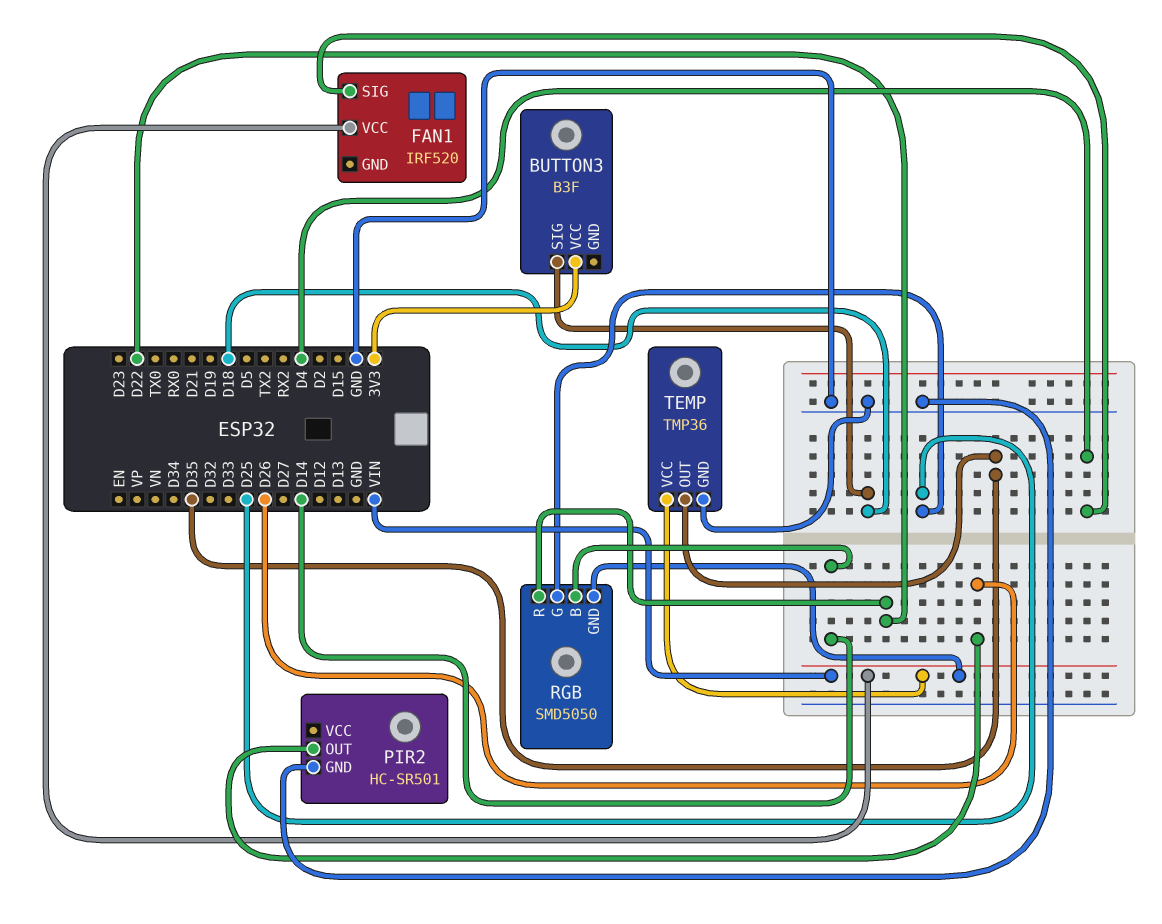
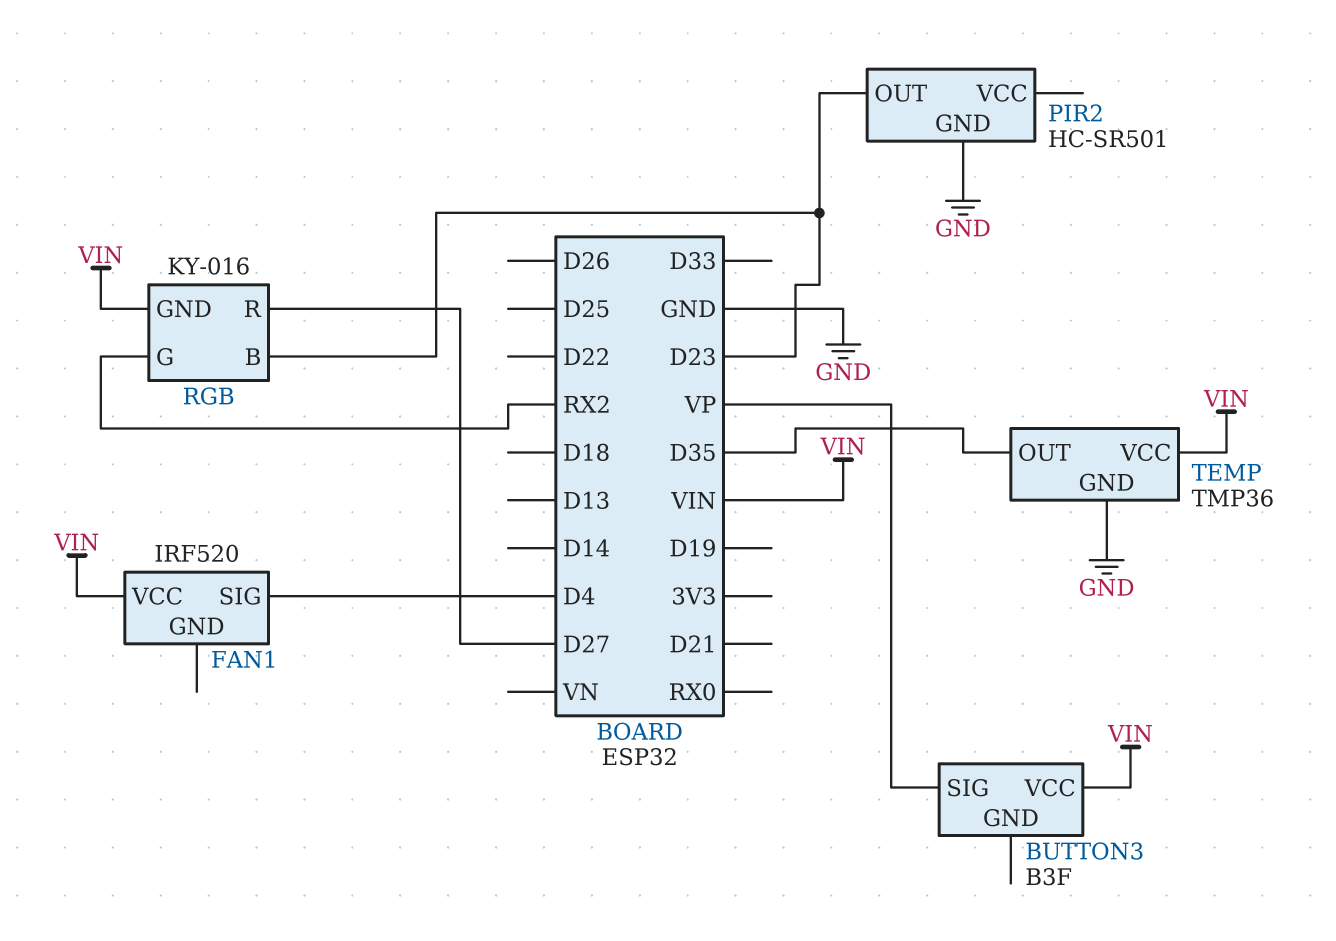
BUTTON3 pin SIG: D18 -> VP
BUTTON3 pin VCC: 3V3 -> VIN
PIR2 pin OUT: D26 -> D23
RGB: SMD5050 -> KY-016
RGB pin B: D14 -> D23
RGB pin G: D25 -> RX2
RGB pin R: D22 -> D27

